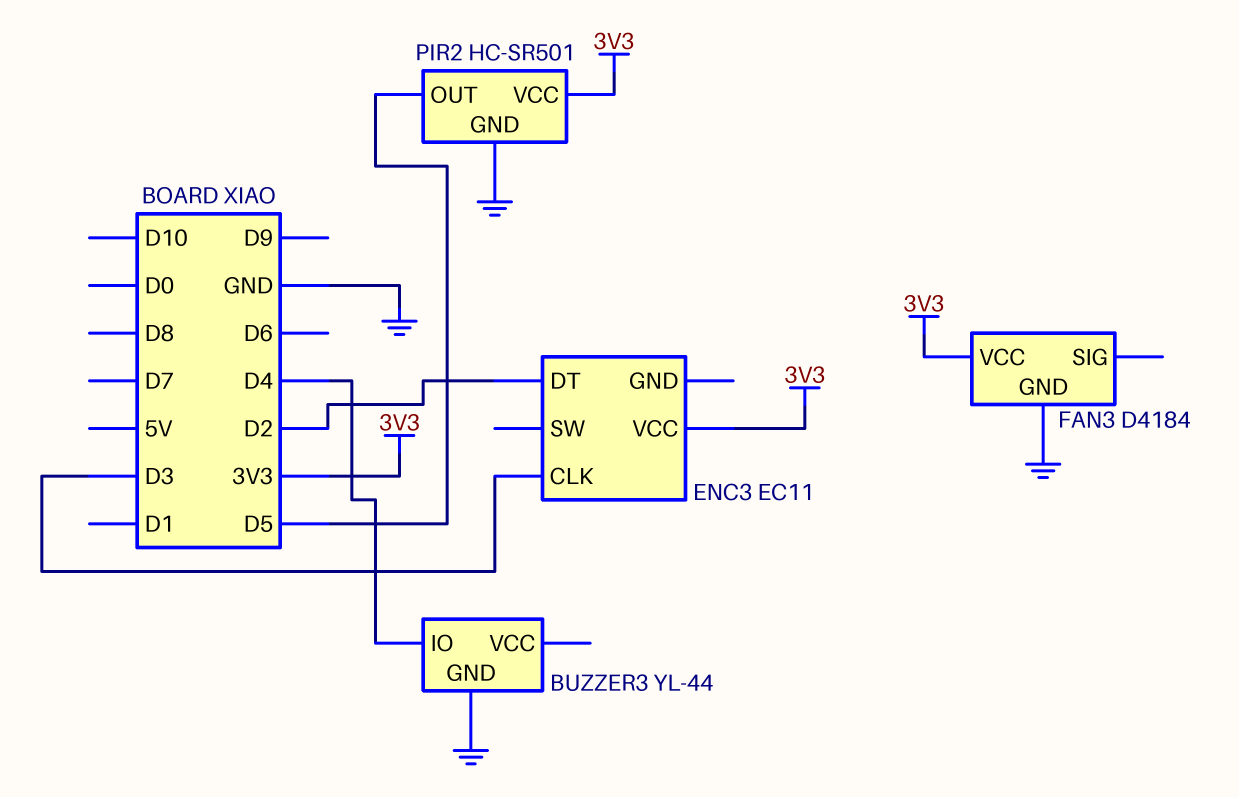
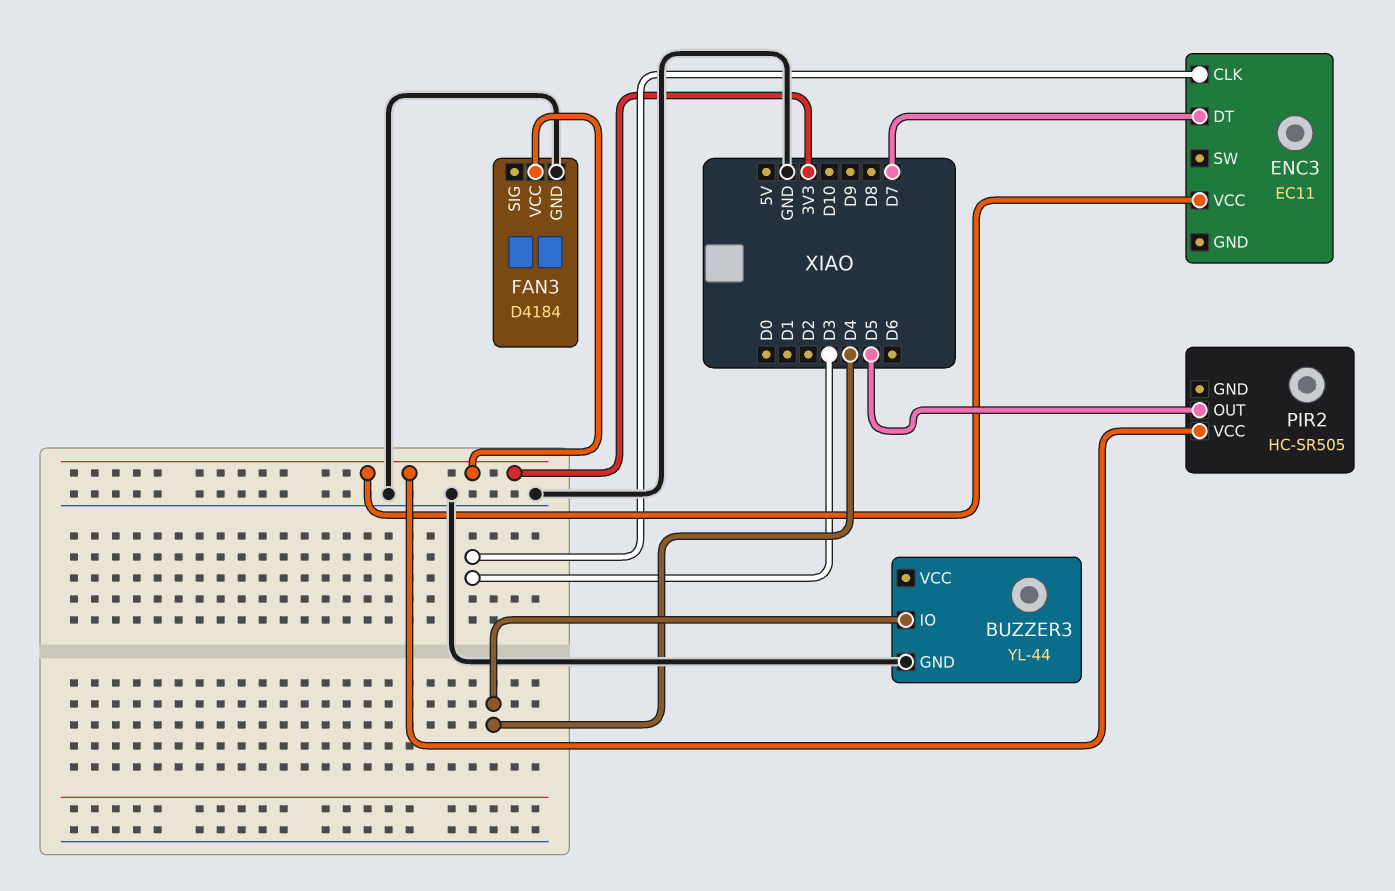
ENC3 pin DT: D2 -> D7
PIR2: HC-SR501 -> HC-SR505
PIR2 pin GND: GND -> none

